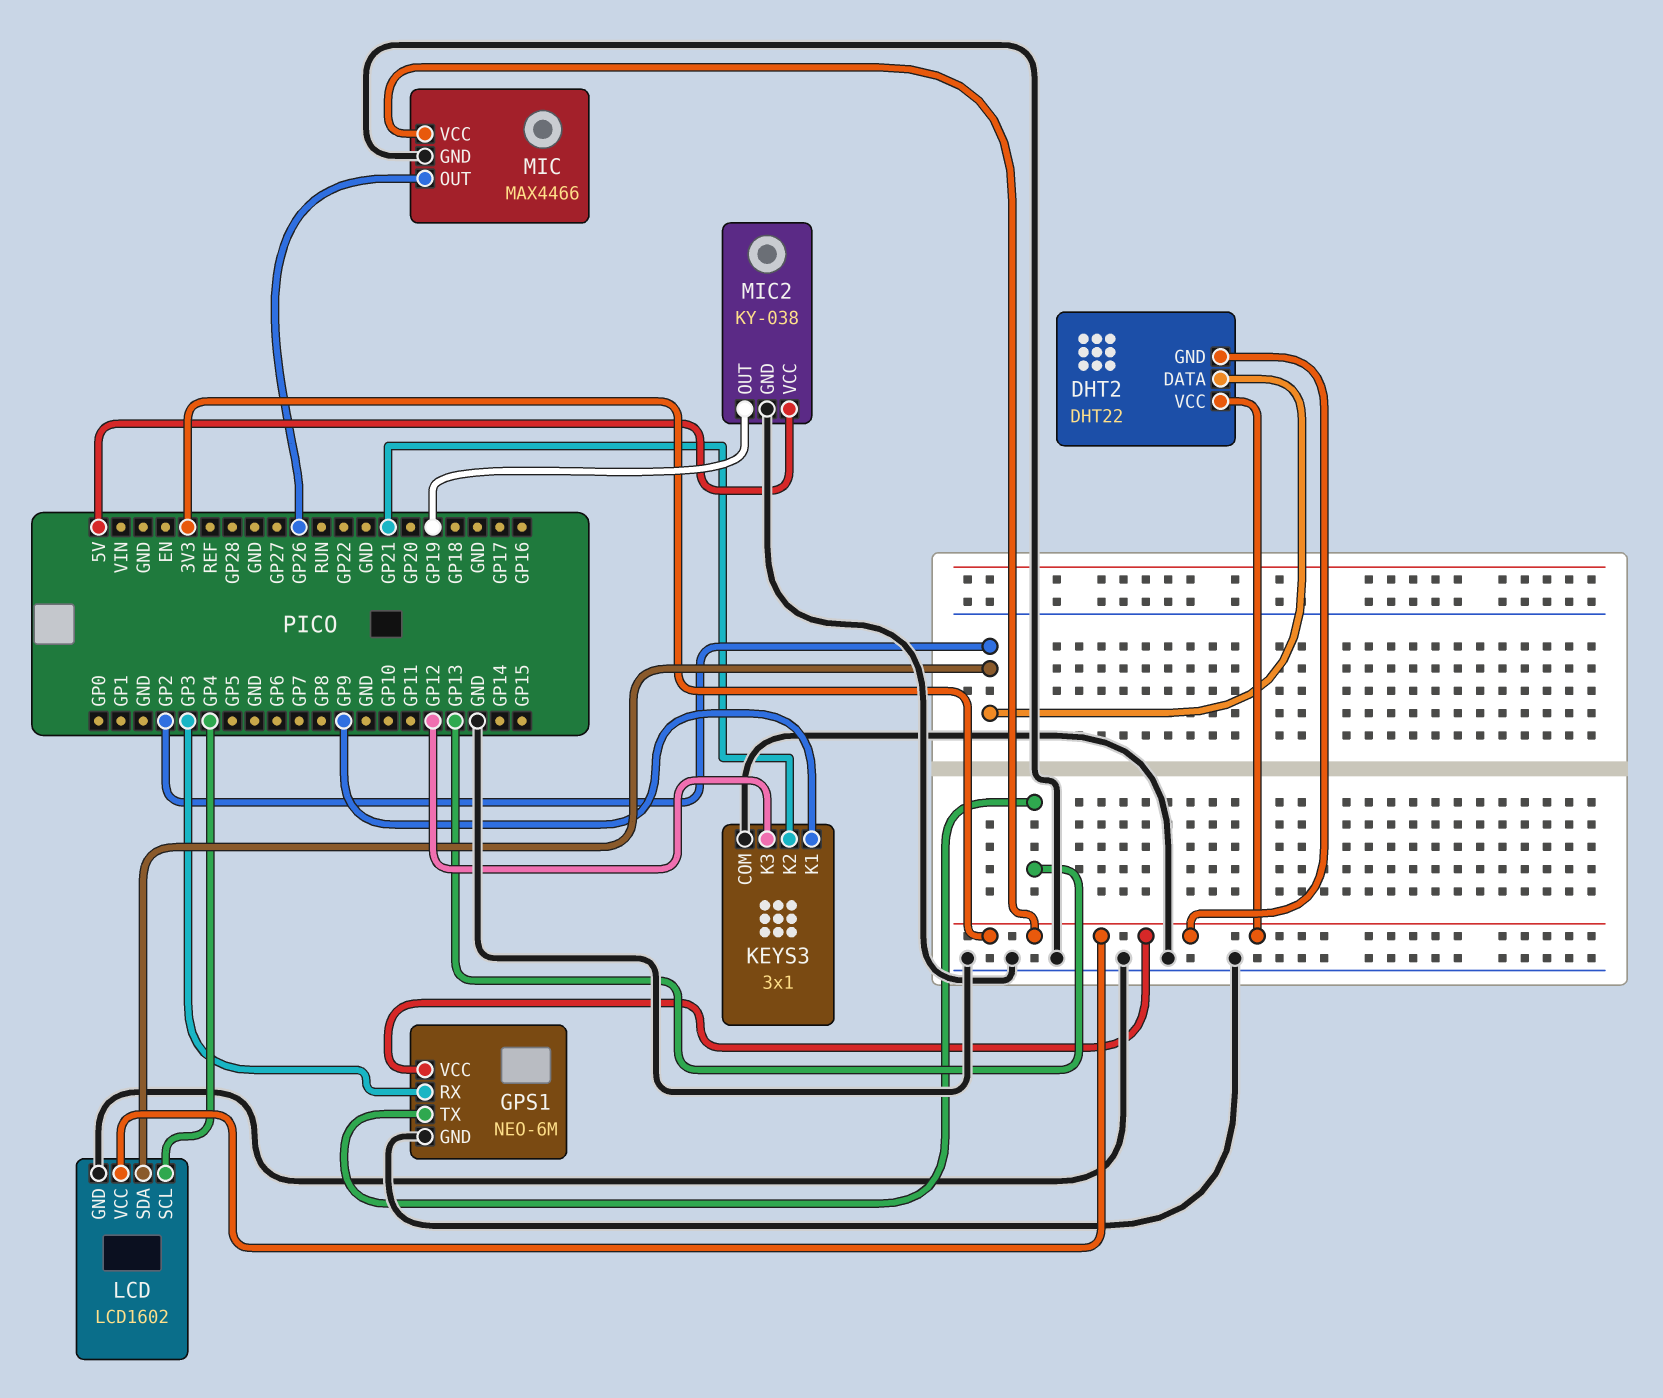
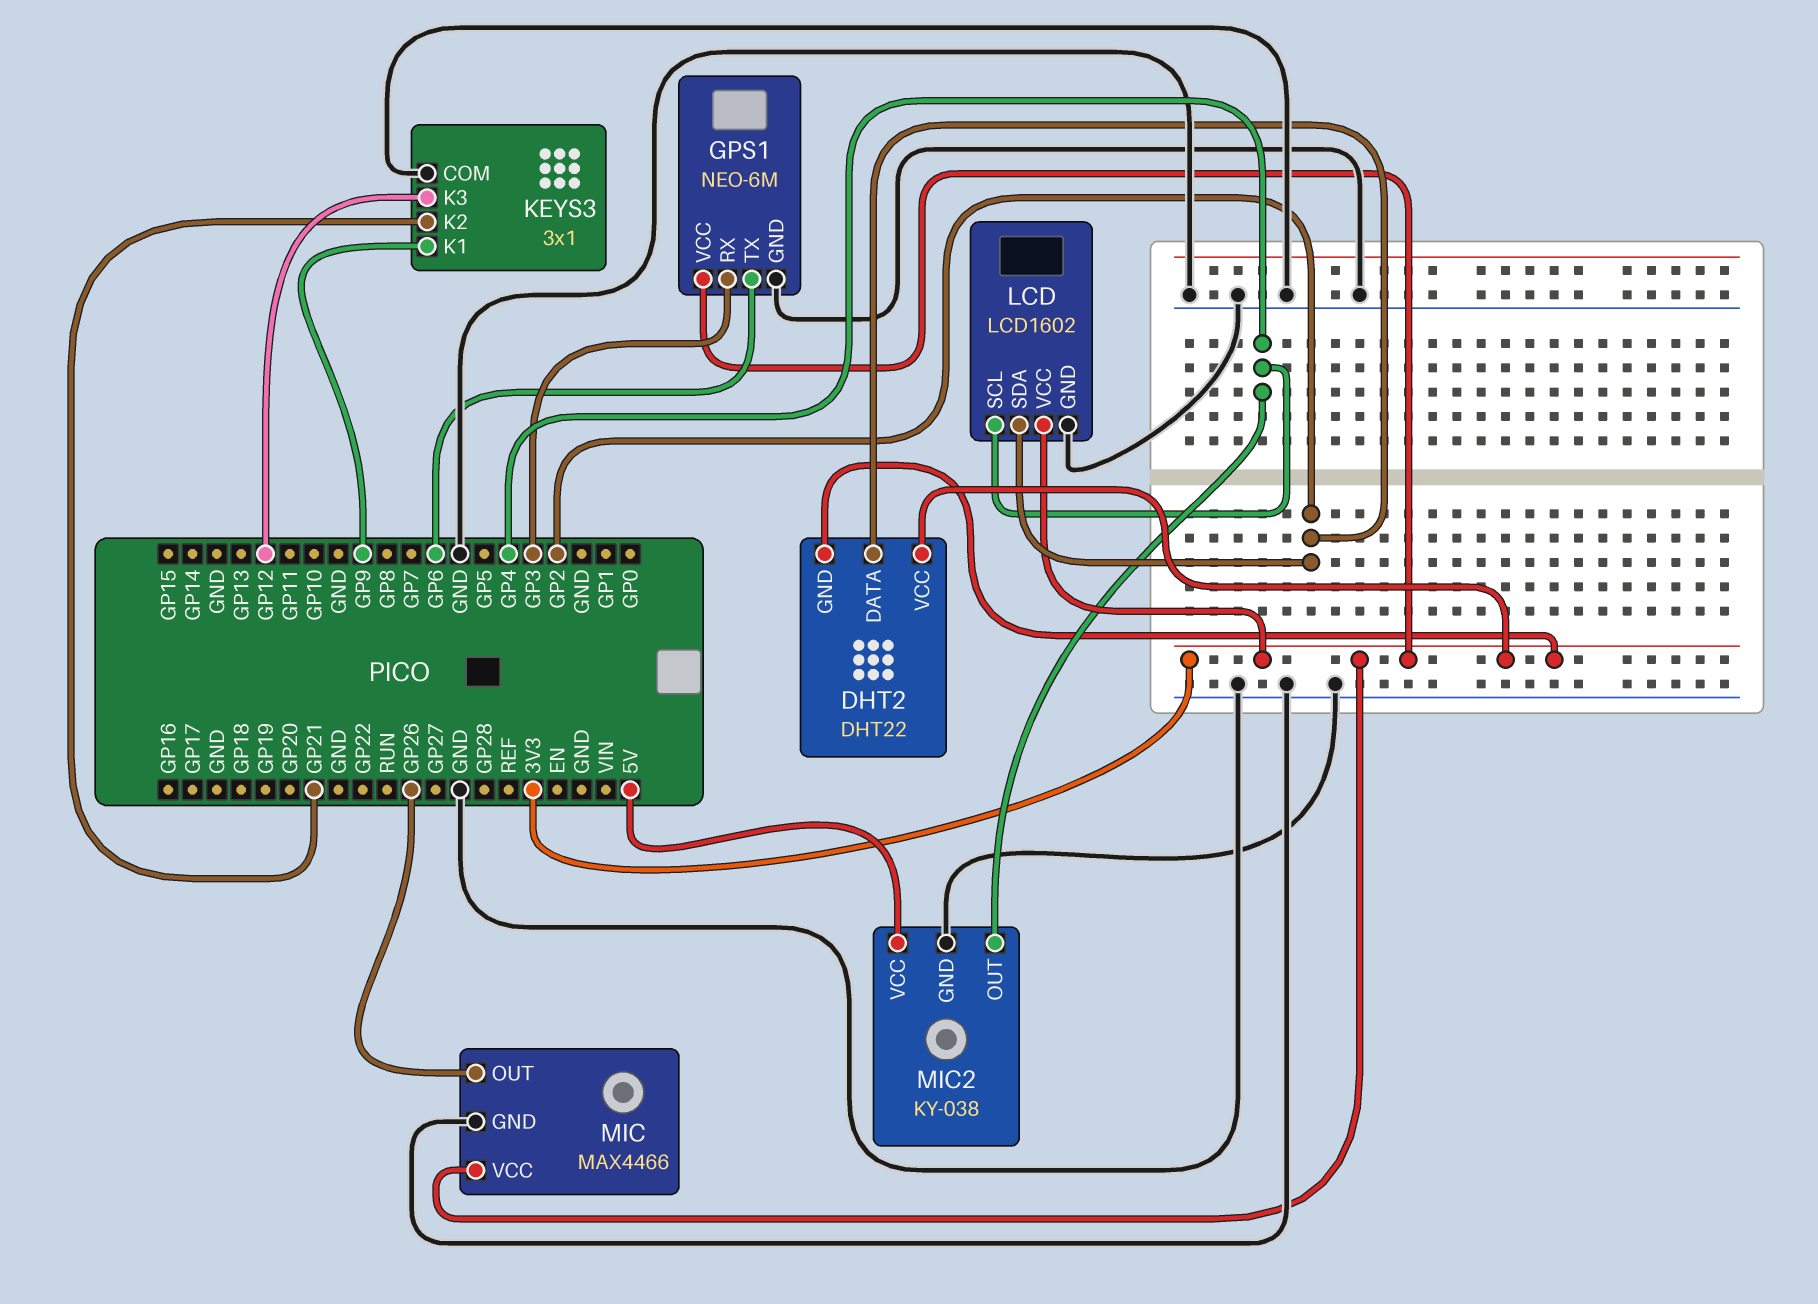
GPS1 pin TX: GP13 -> GP6
MIC2 pin OUT: GP19 -> GP4

